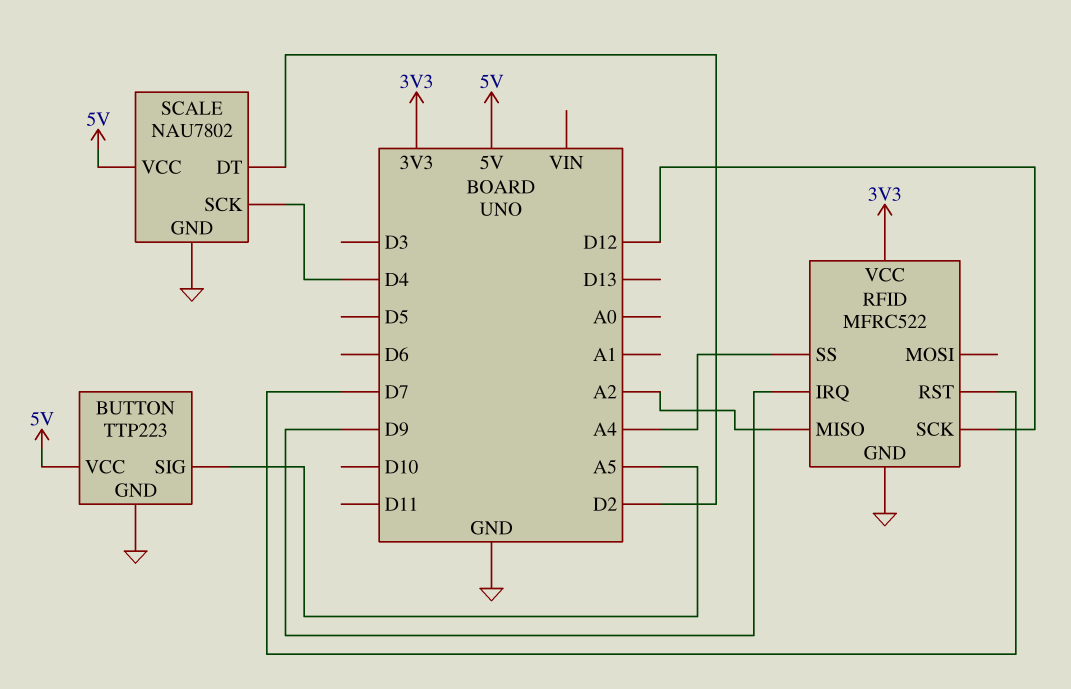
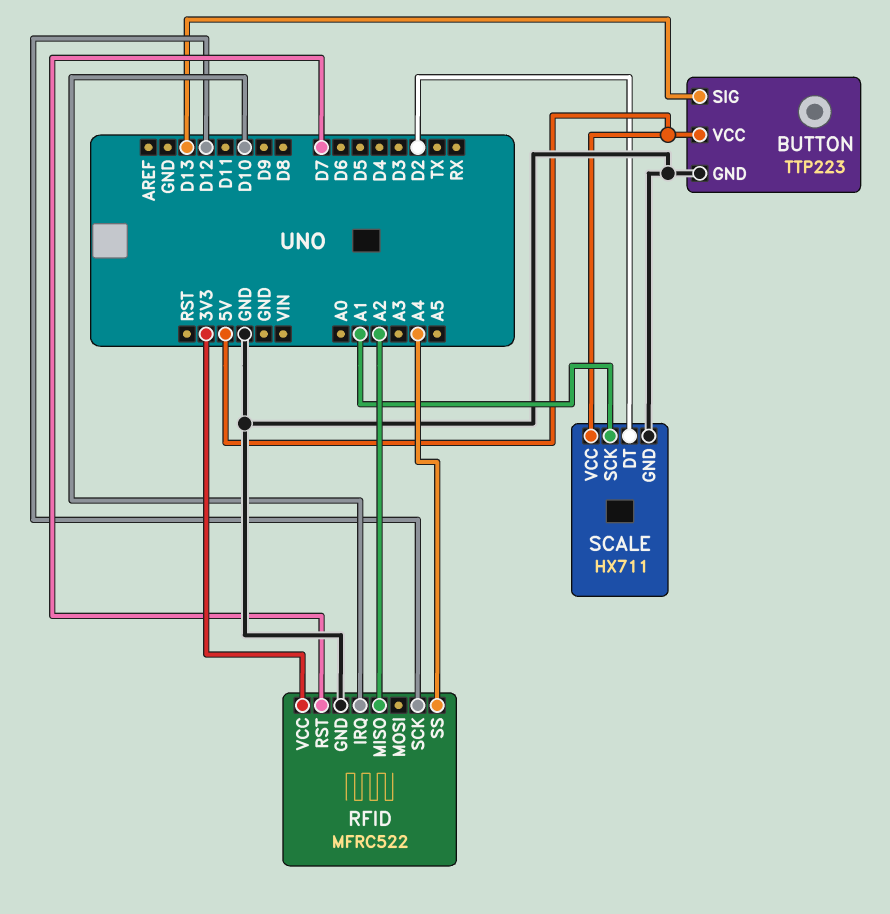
BUTTON pin SIG: A5 -> D13
RFID pin IRQ: D9 -> D10
SCALE: NAU7802 -> HX711
SCALE pin SCK: D4 -> A1

